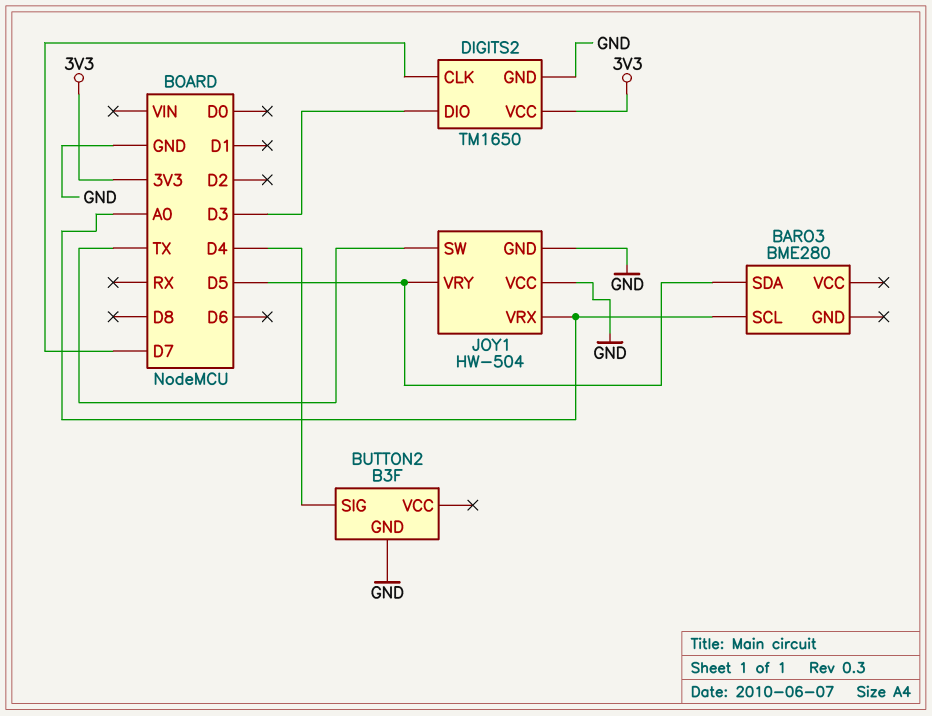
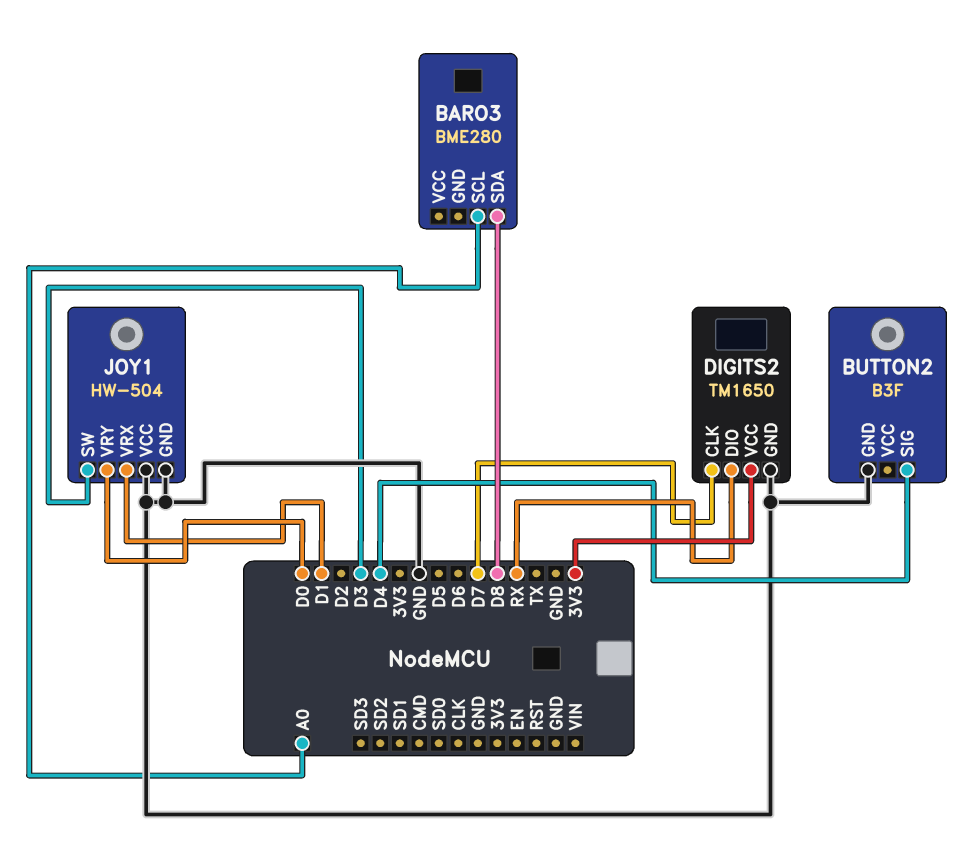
BARO3 pin SDA: D5 -> D8
DIGITS2 pin DIO: D3 -> RX
JOY1 pin SW: TX -> D3
JOY1 pin VRX: A0 -> D1
JOY1 pin VRY: D5 -> D0

